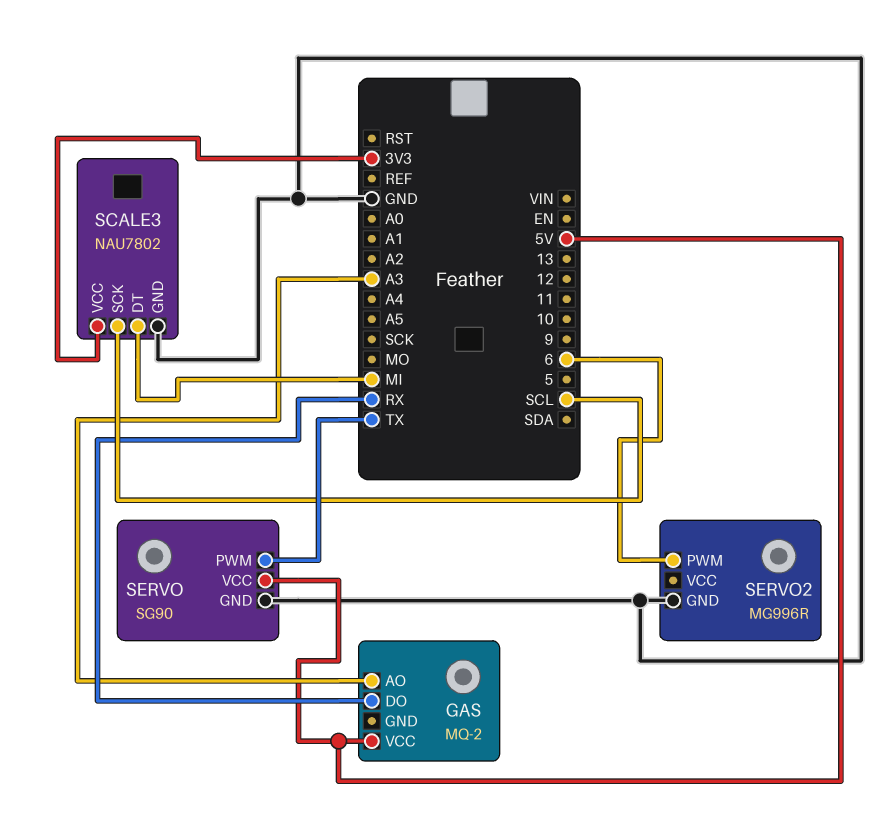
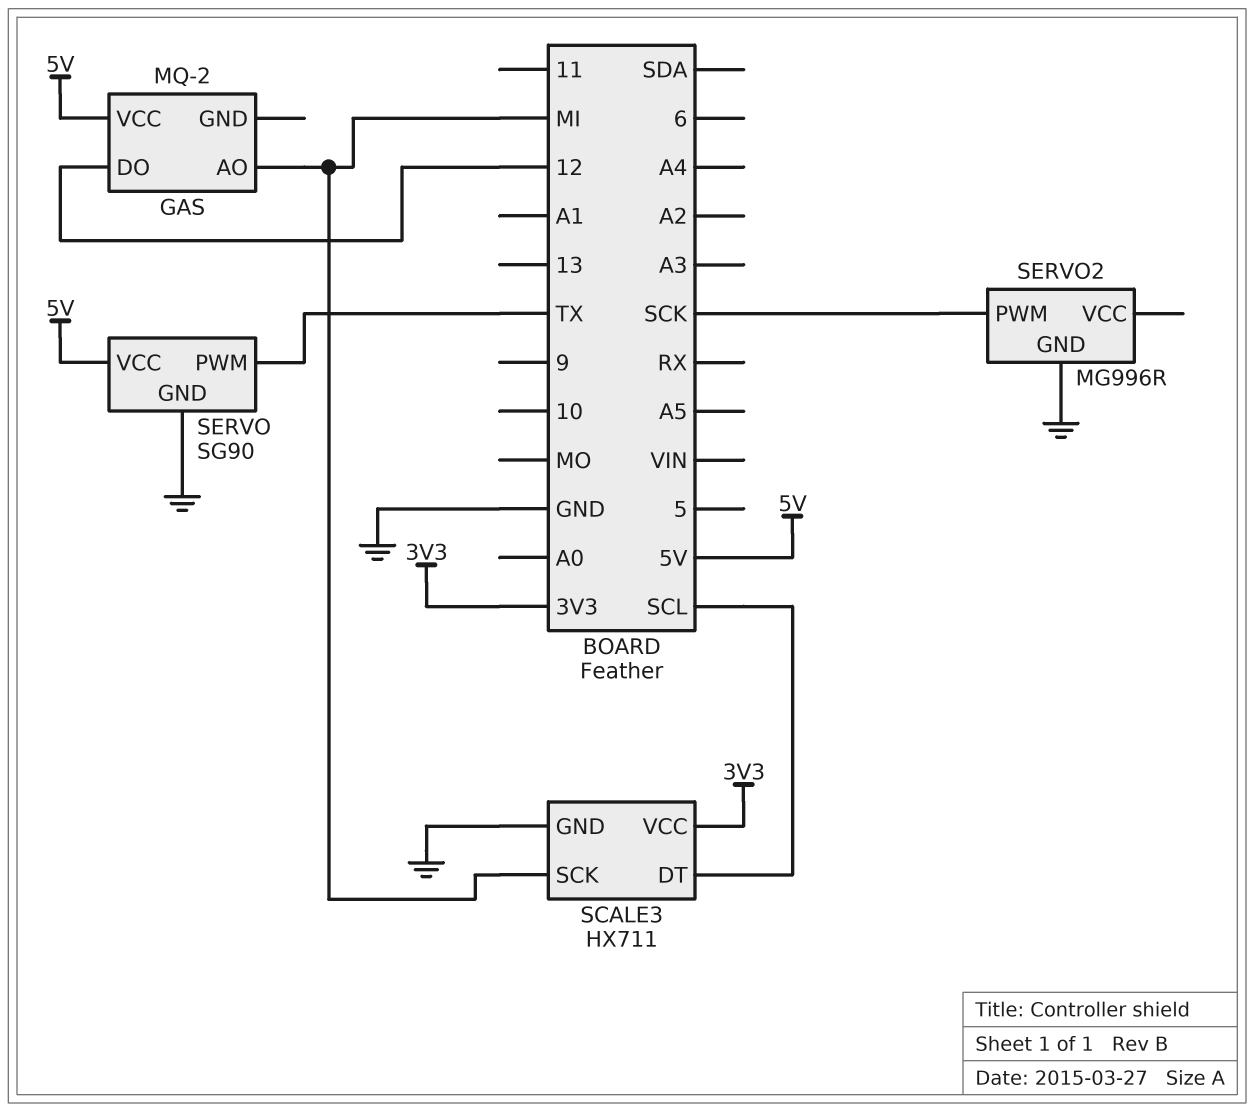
GAS pin AO: A3 -> MI
GAS pin DO: RX -> 12
SCALE3: NAU7802 -> HX711
SCALE3 pin DT: MI -> SCL
SCALE3 pin SCK: SCL -> MI
SERVO2 pin PWM: 6 -> SCK

